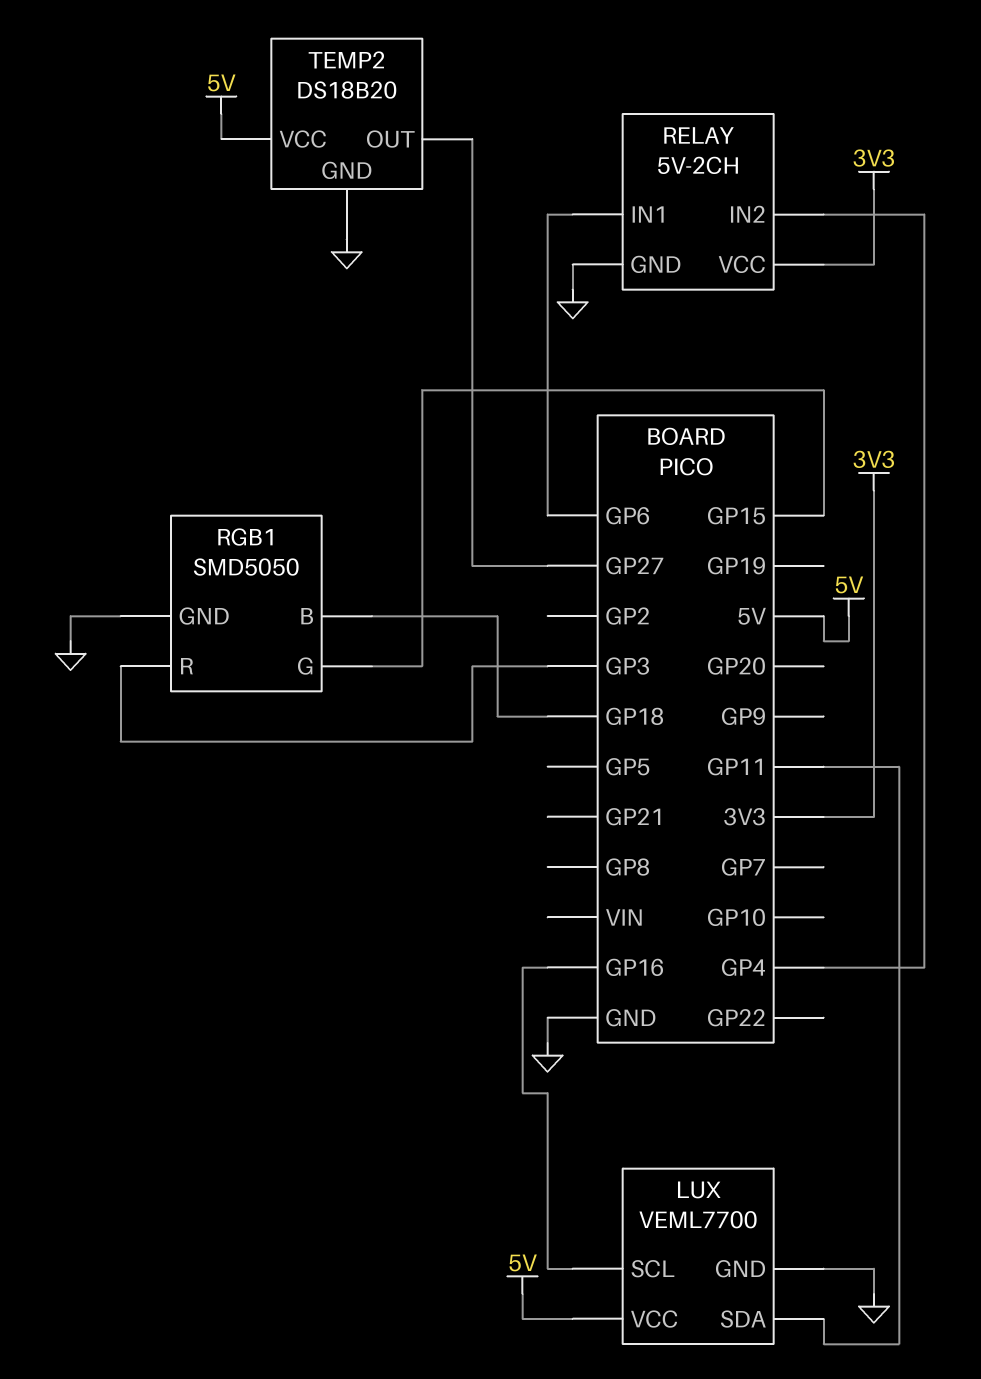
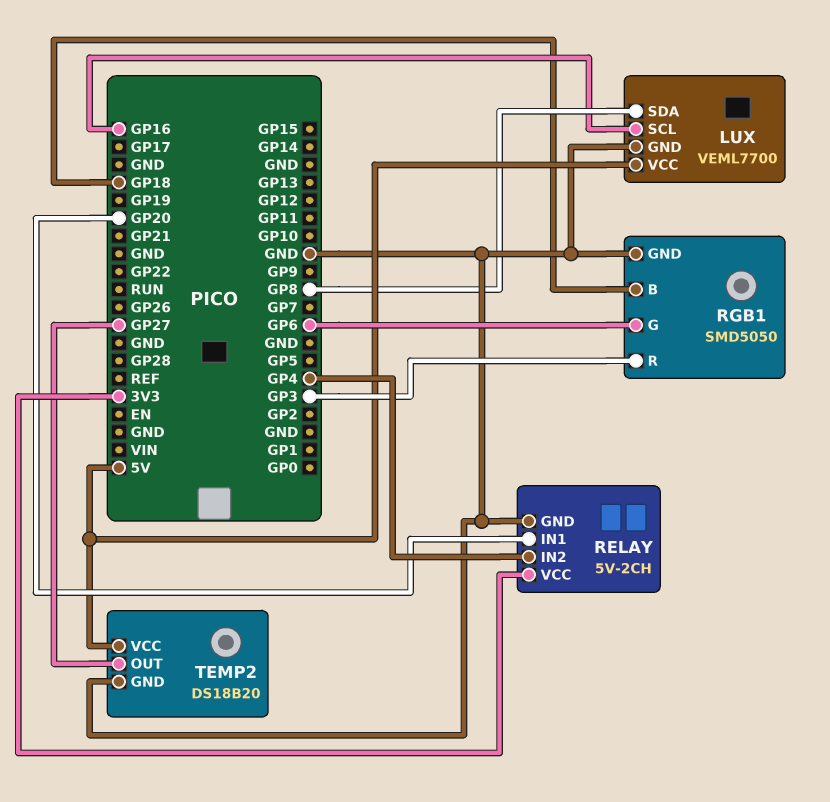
LUX pin SDA: GP11 -> GP8
RELAY pin IN1: GP6 -> GP20
RGB1 pin G: GP15 -> GP6

